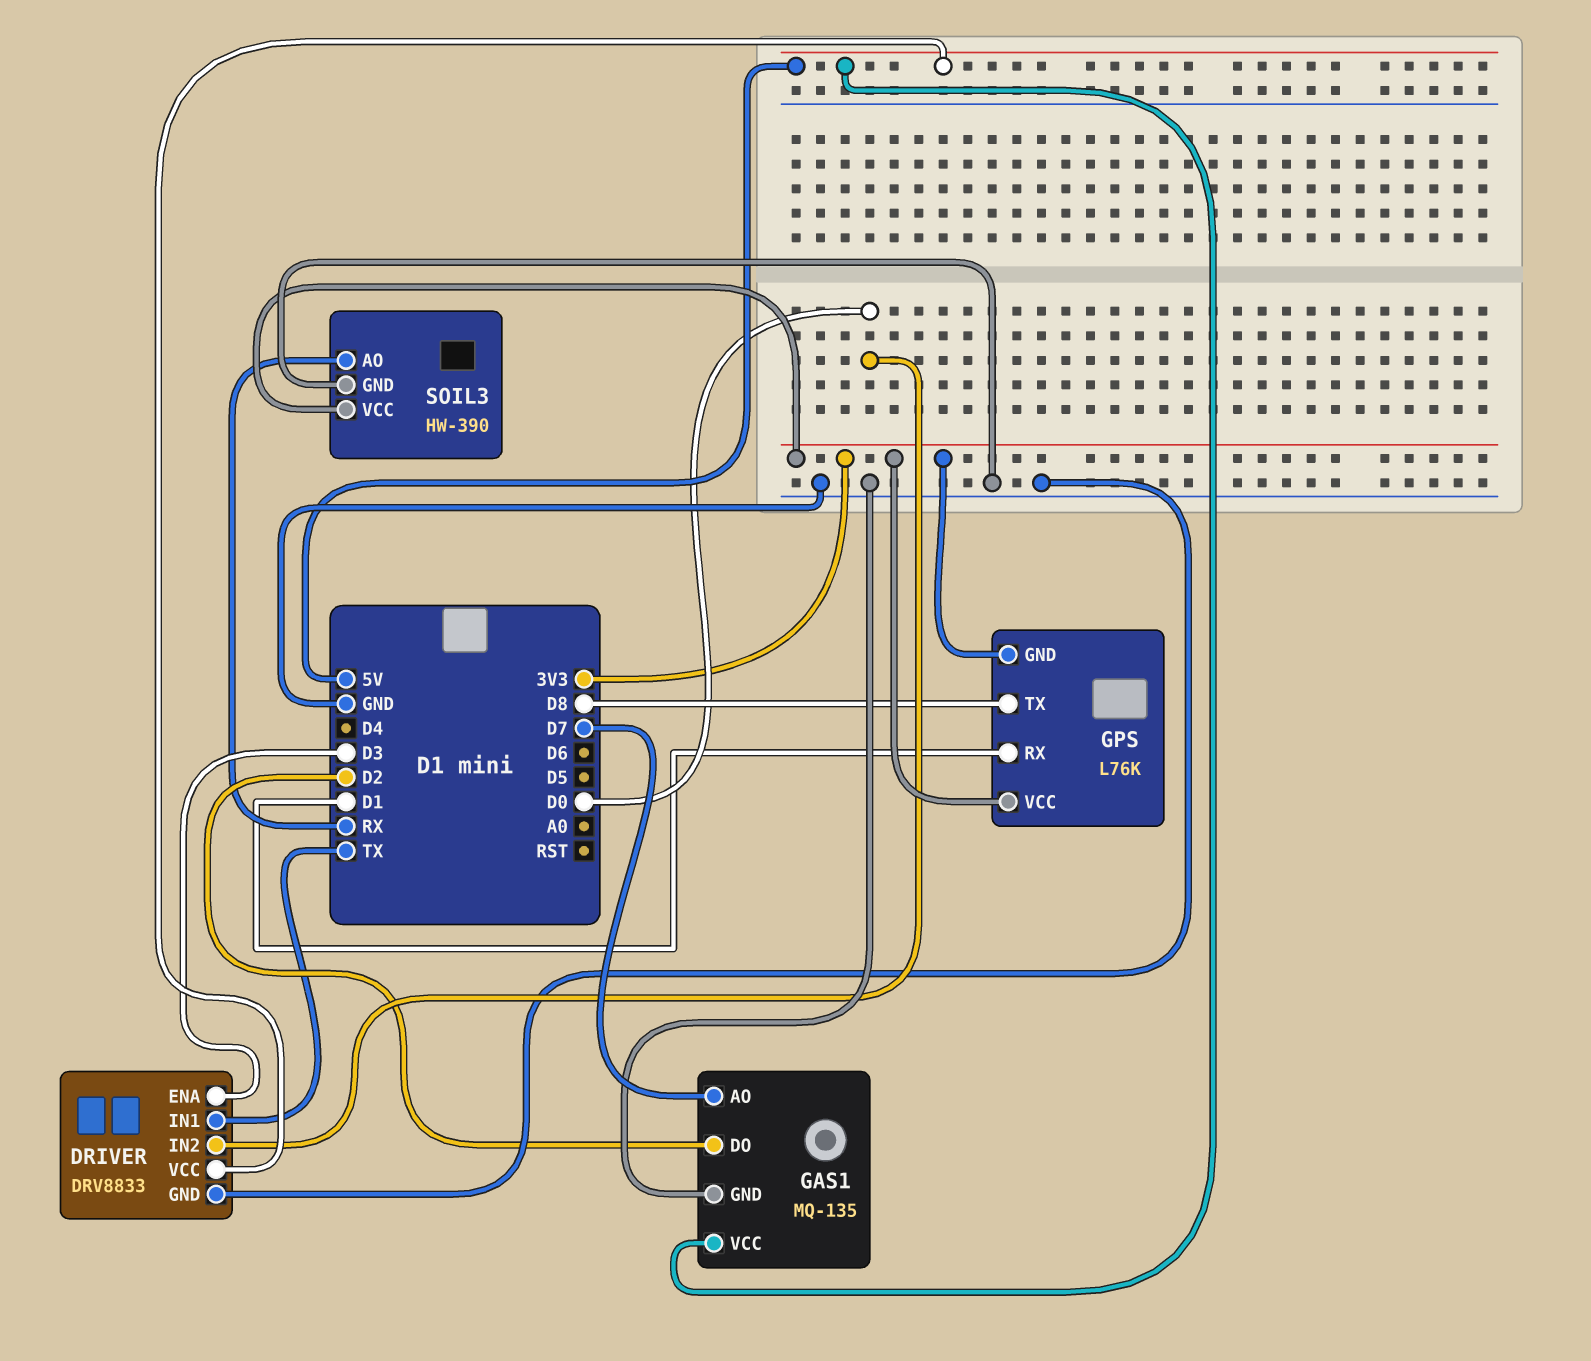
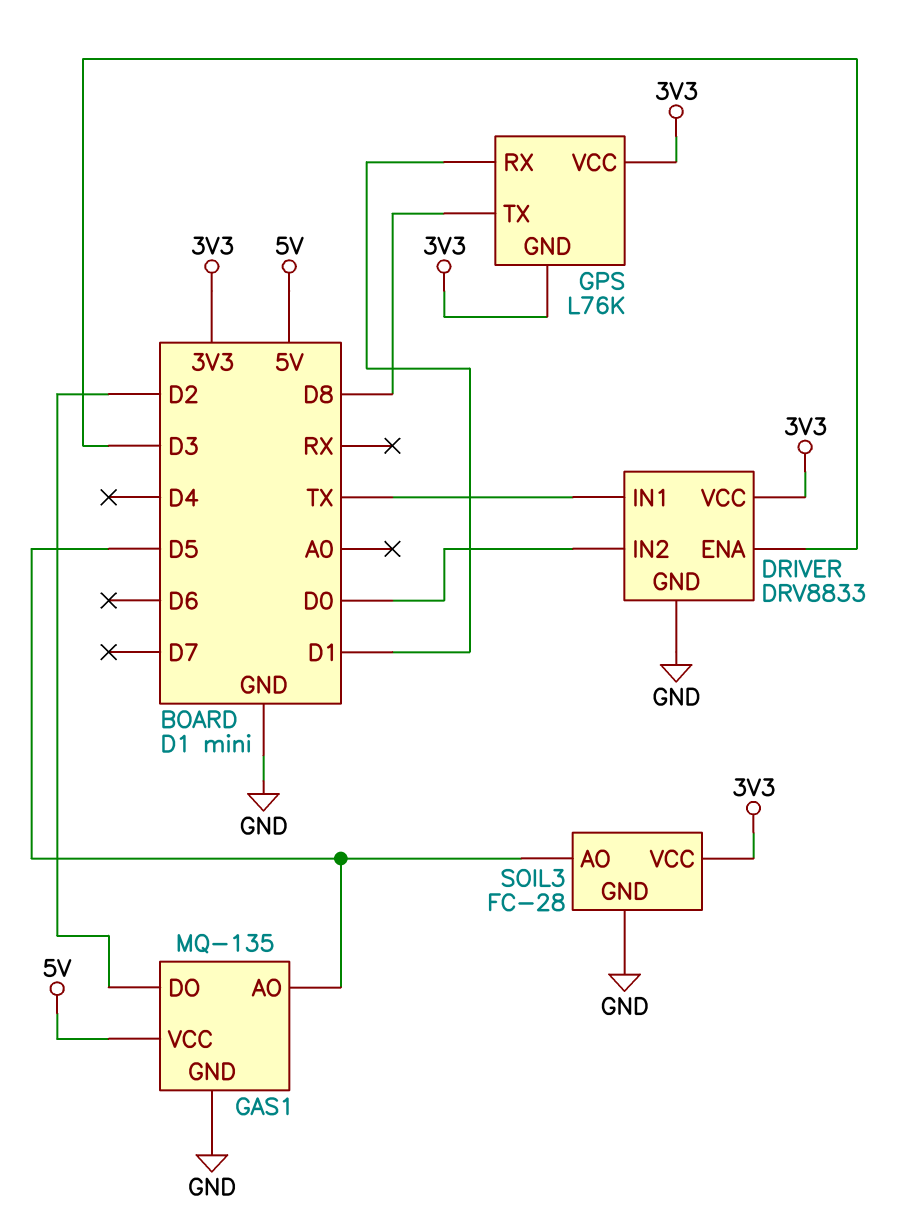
DRIVER pin VCC: 5V -> 3V3
GAS1 pin AO: D7 -> D5
SOIL3: HW-390 -> FC-28
SOIL3 pin AO: RX -> D5

